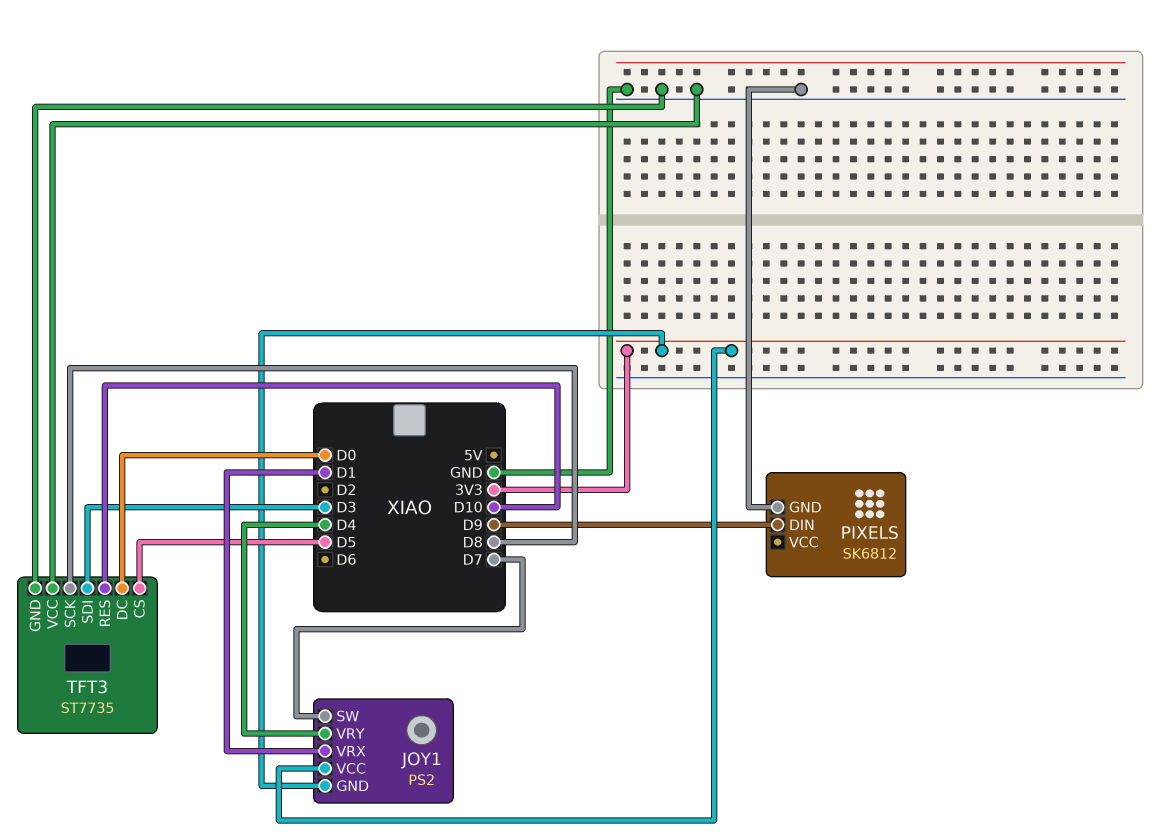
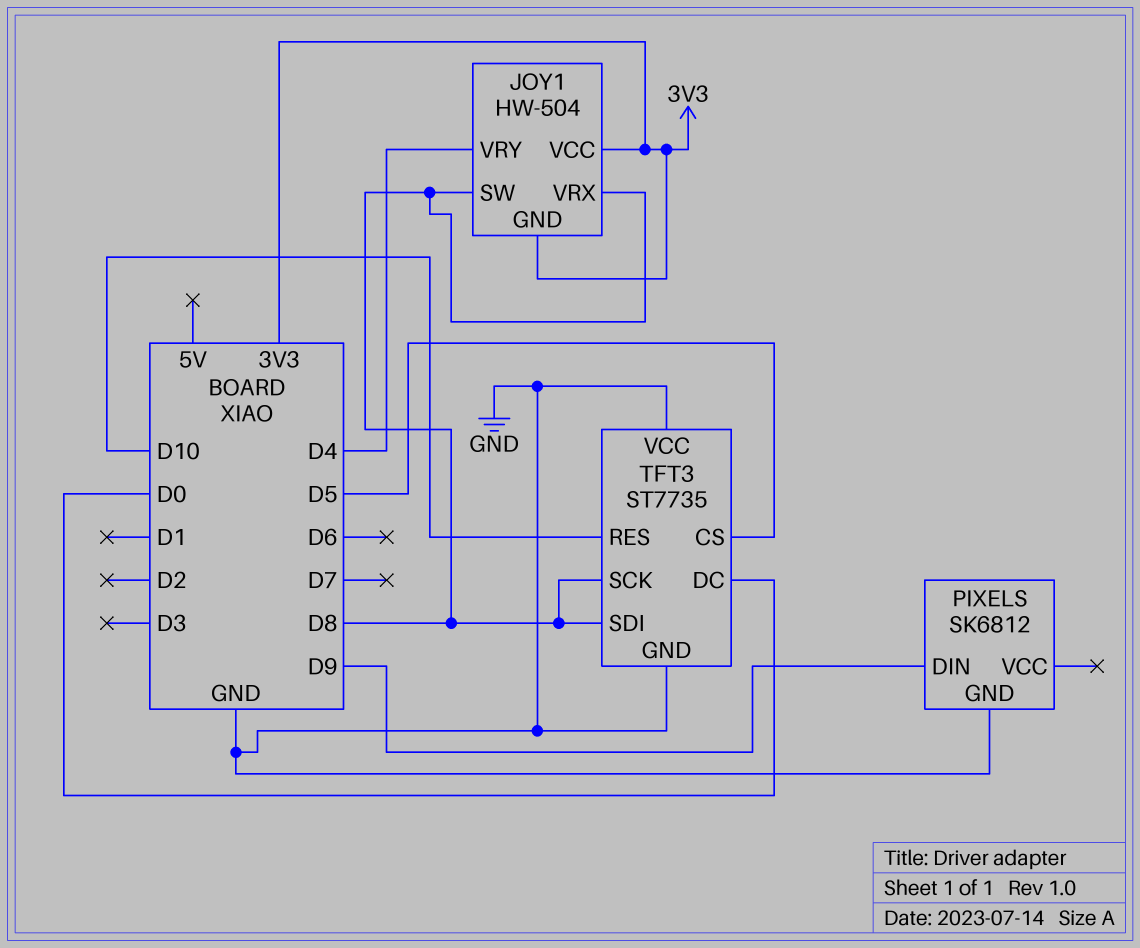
JOY1: PS2 -> HW-504
JOY1 pin SW: D7 -> D8
JOY1 pin VRX: D1 -> D8
TFT3 pin SDI: D3 -> D8

